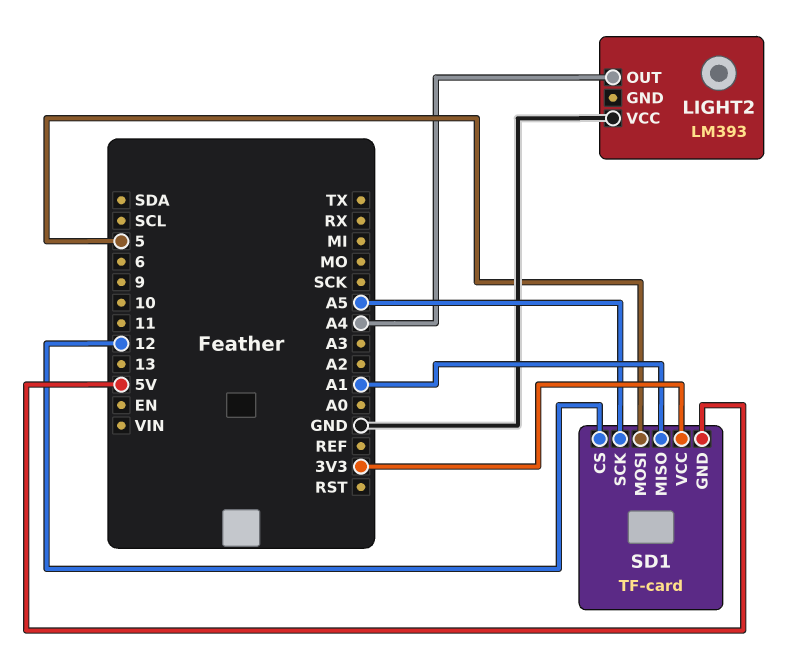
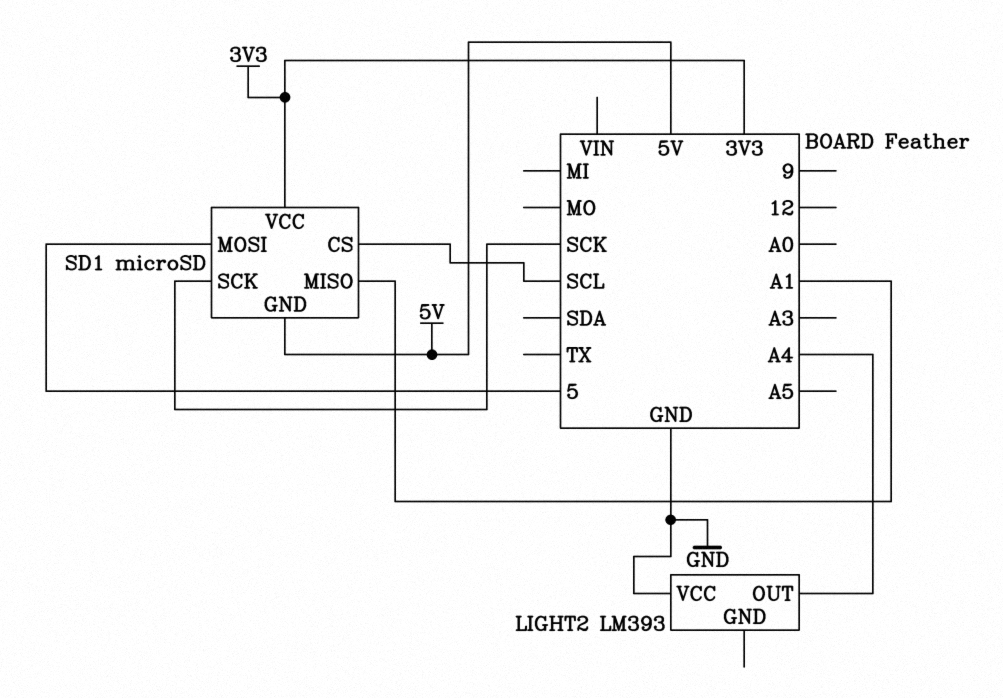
SD1: TF-card -> microSD
SD1 pin CS: 12 -> SCL
SD1 pin SCK: A5 -> SCK

